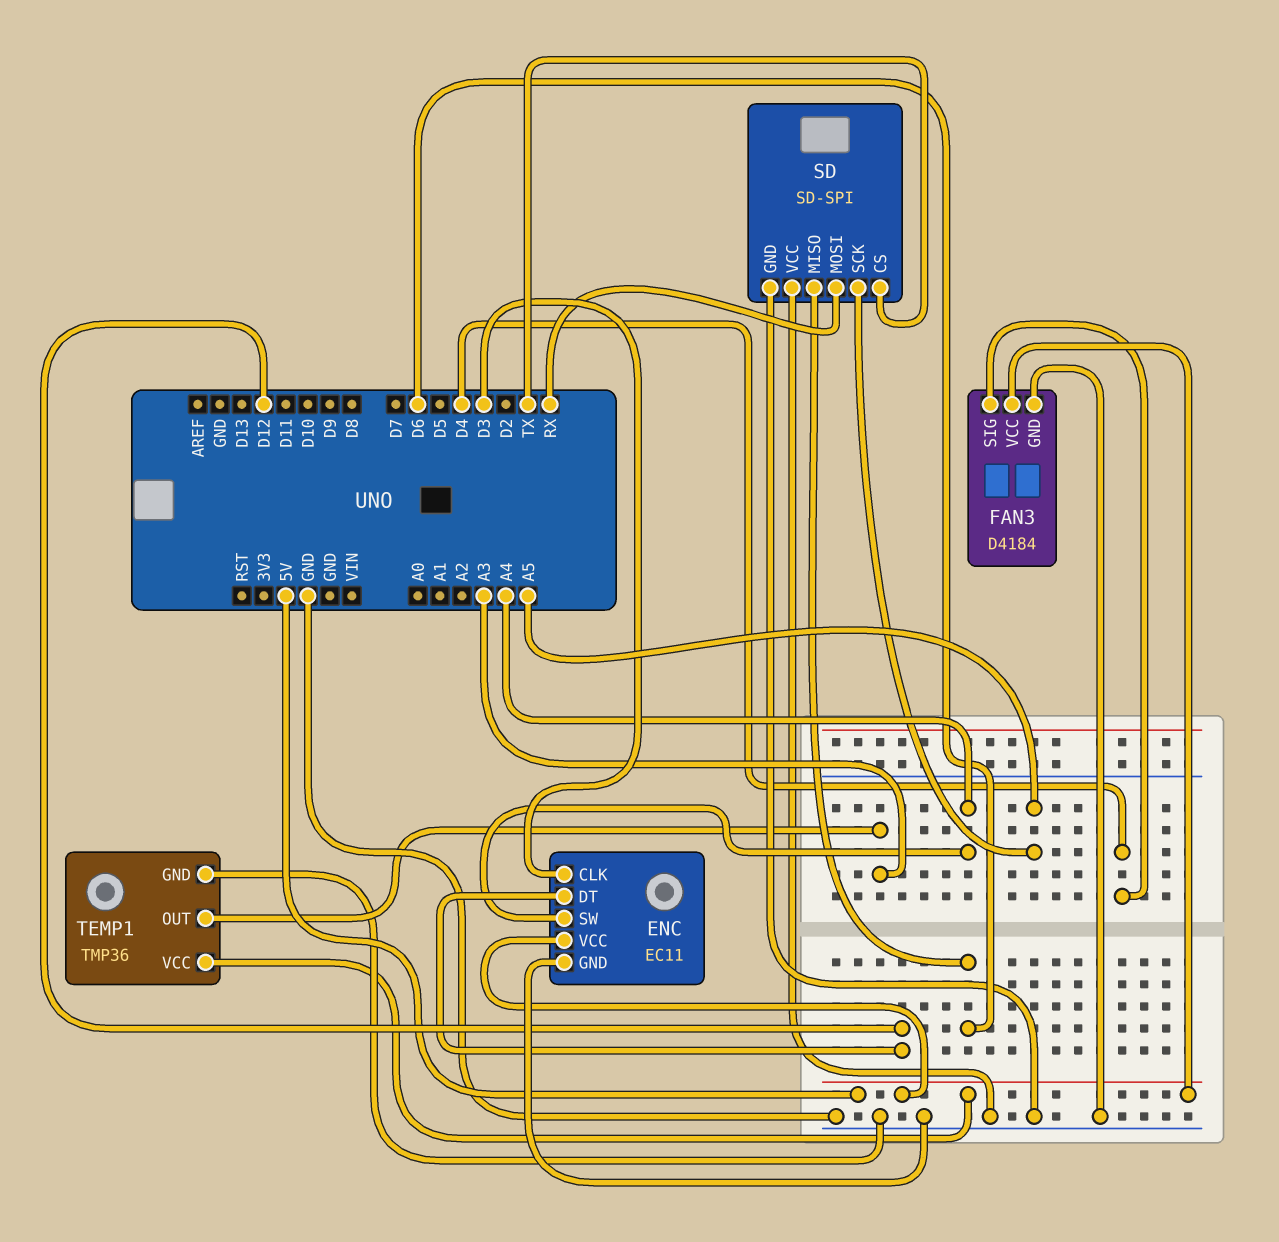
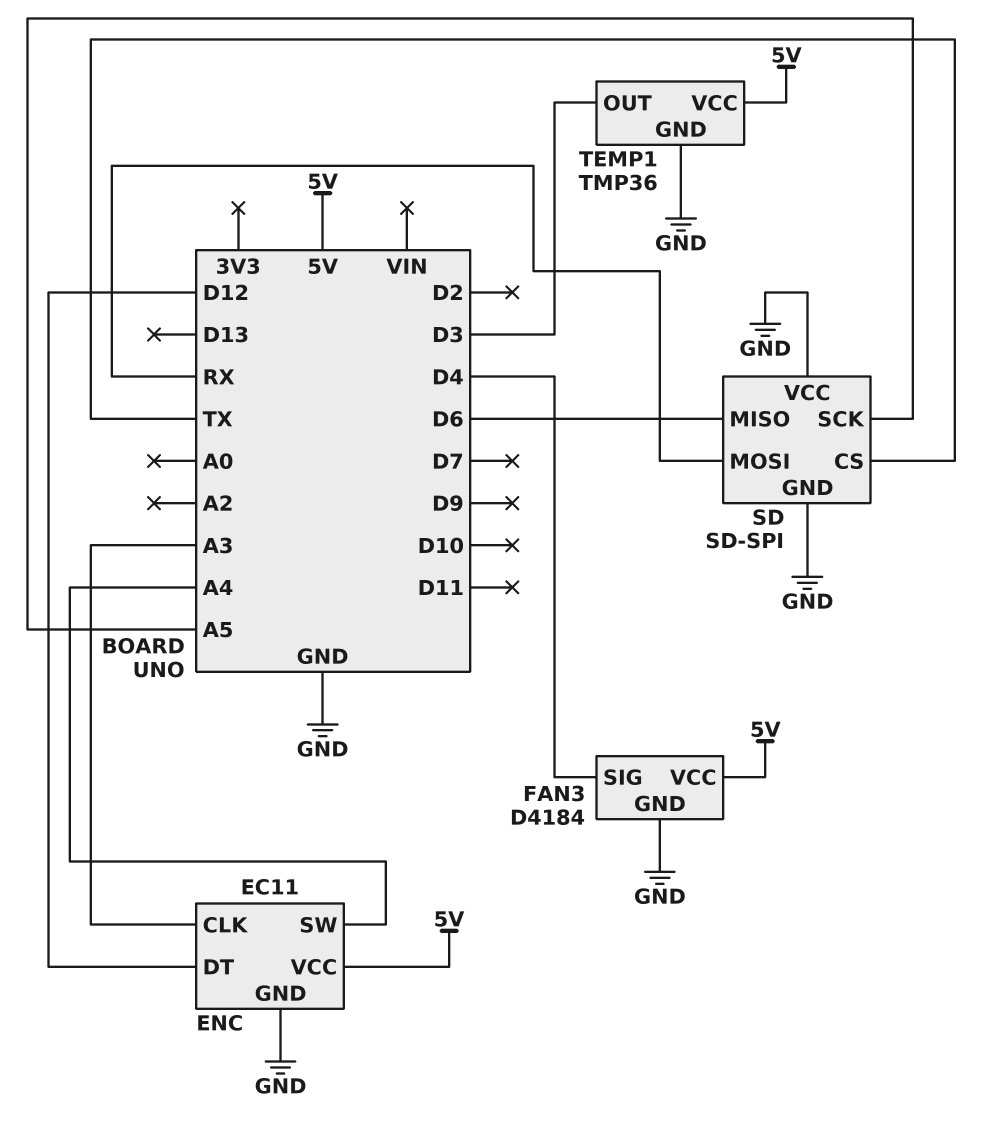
ENC pin CLK: D3 -> A3
TEMP1 pin OUT: A3 -> D3

